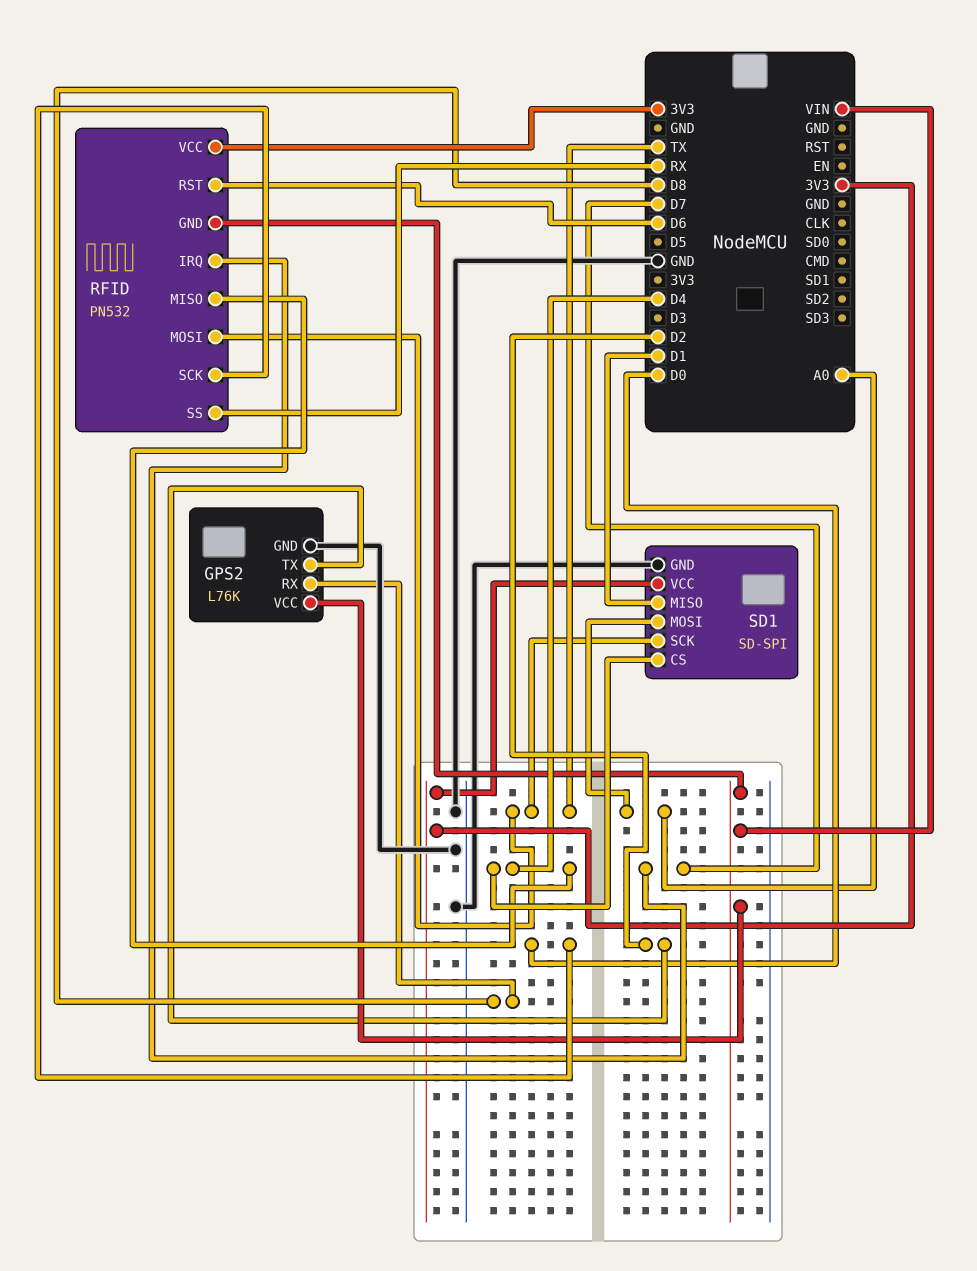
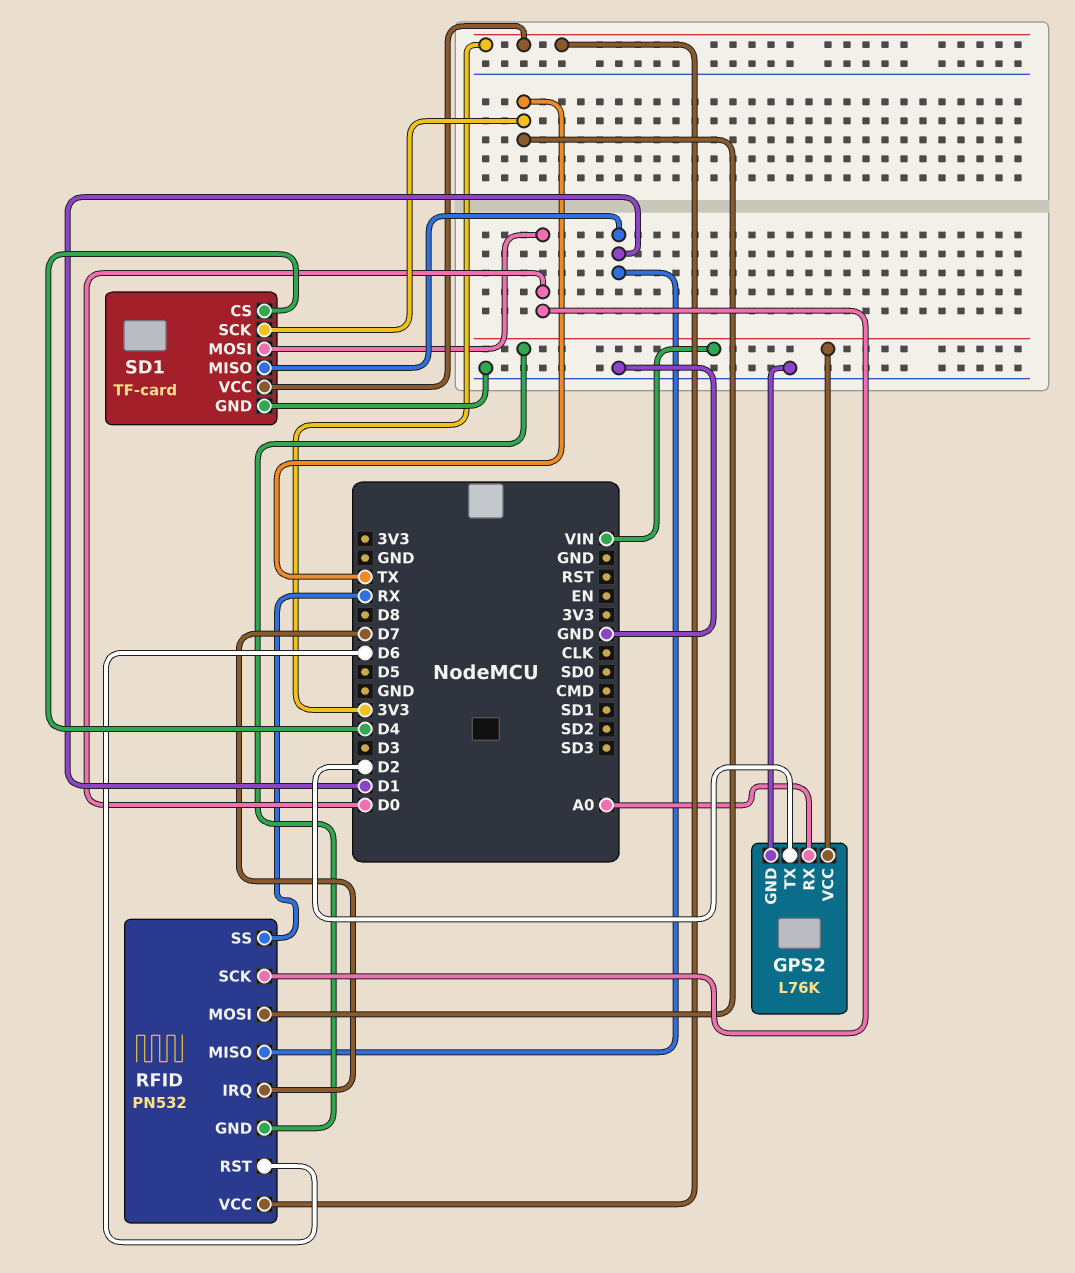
GPS2 pin RX: D8 -> A0
RFID pin MISO: D4 -> D1
SD1: SD-SPI -> TF-card
SD1 pin MOSI: A0 -> D0

